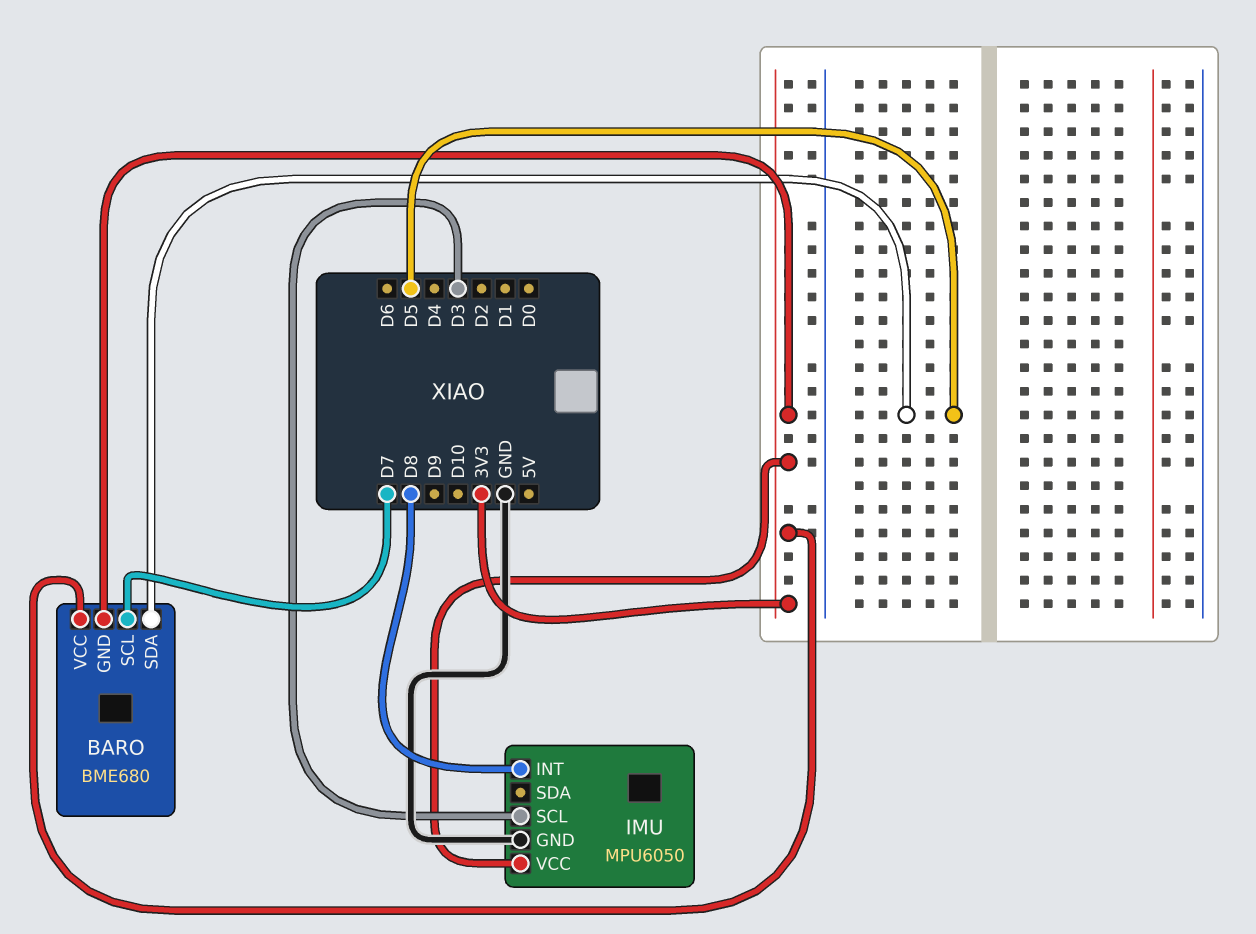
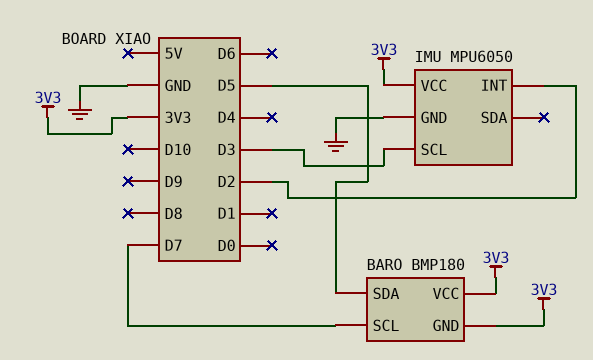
BARO: BME680 -> BMP180
IMU pin INT: D8 -> D2

